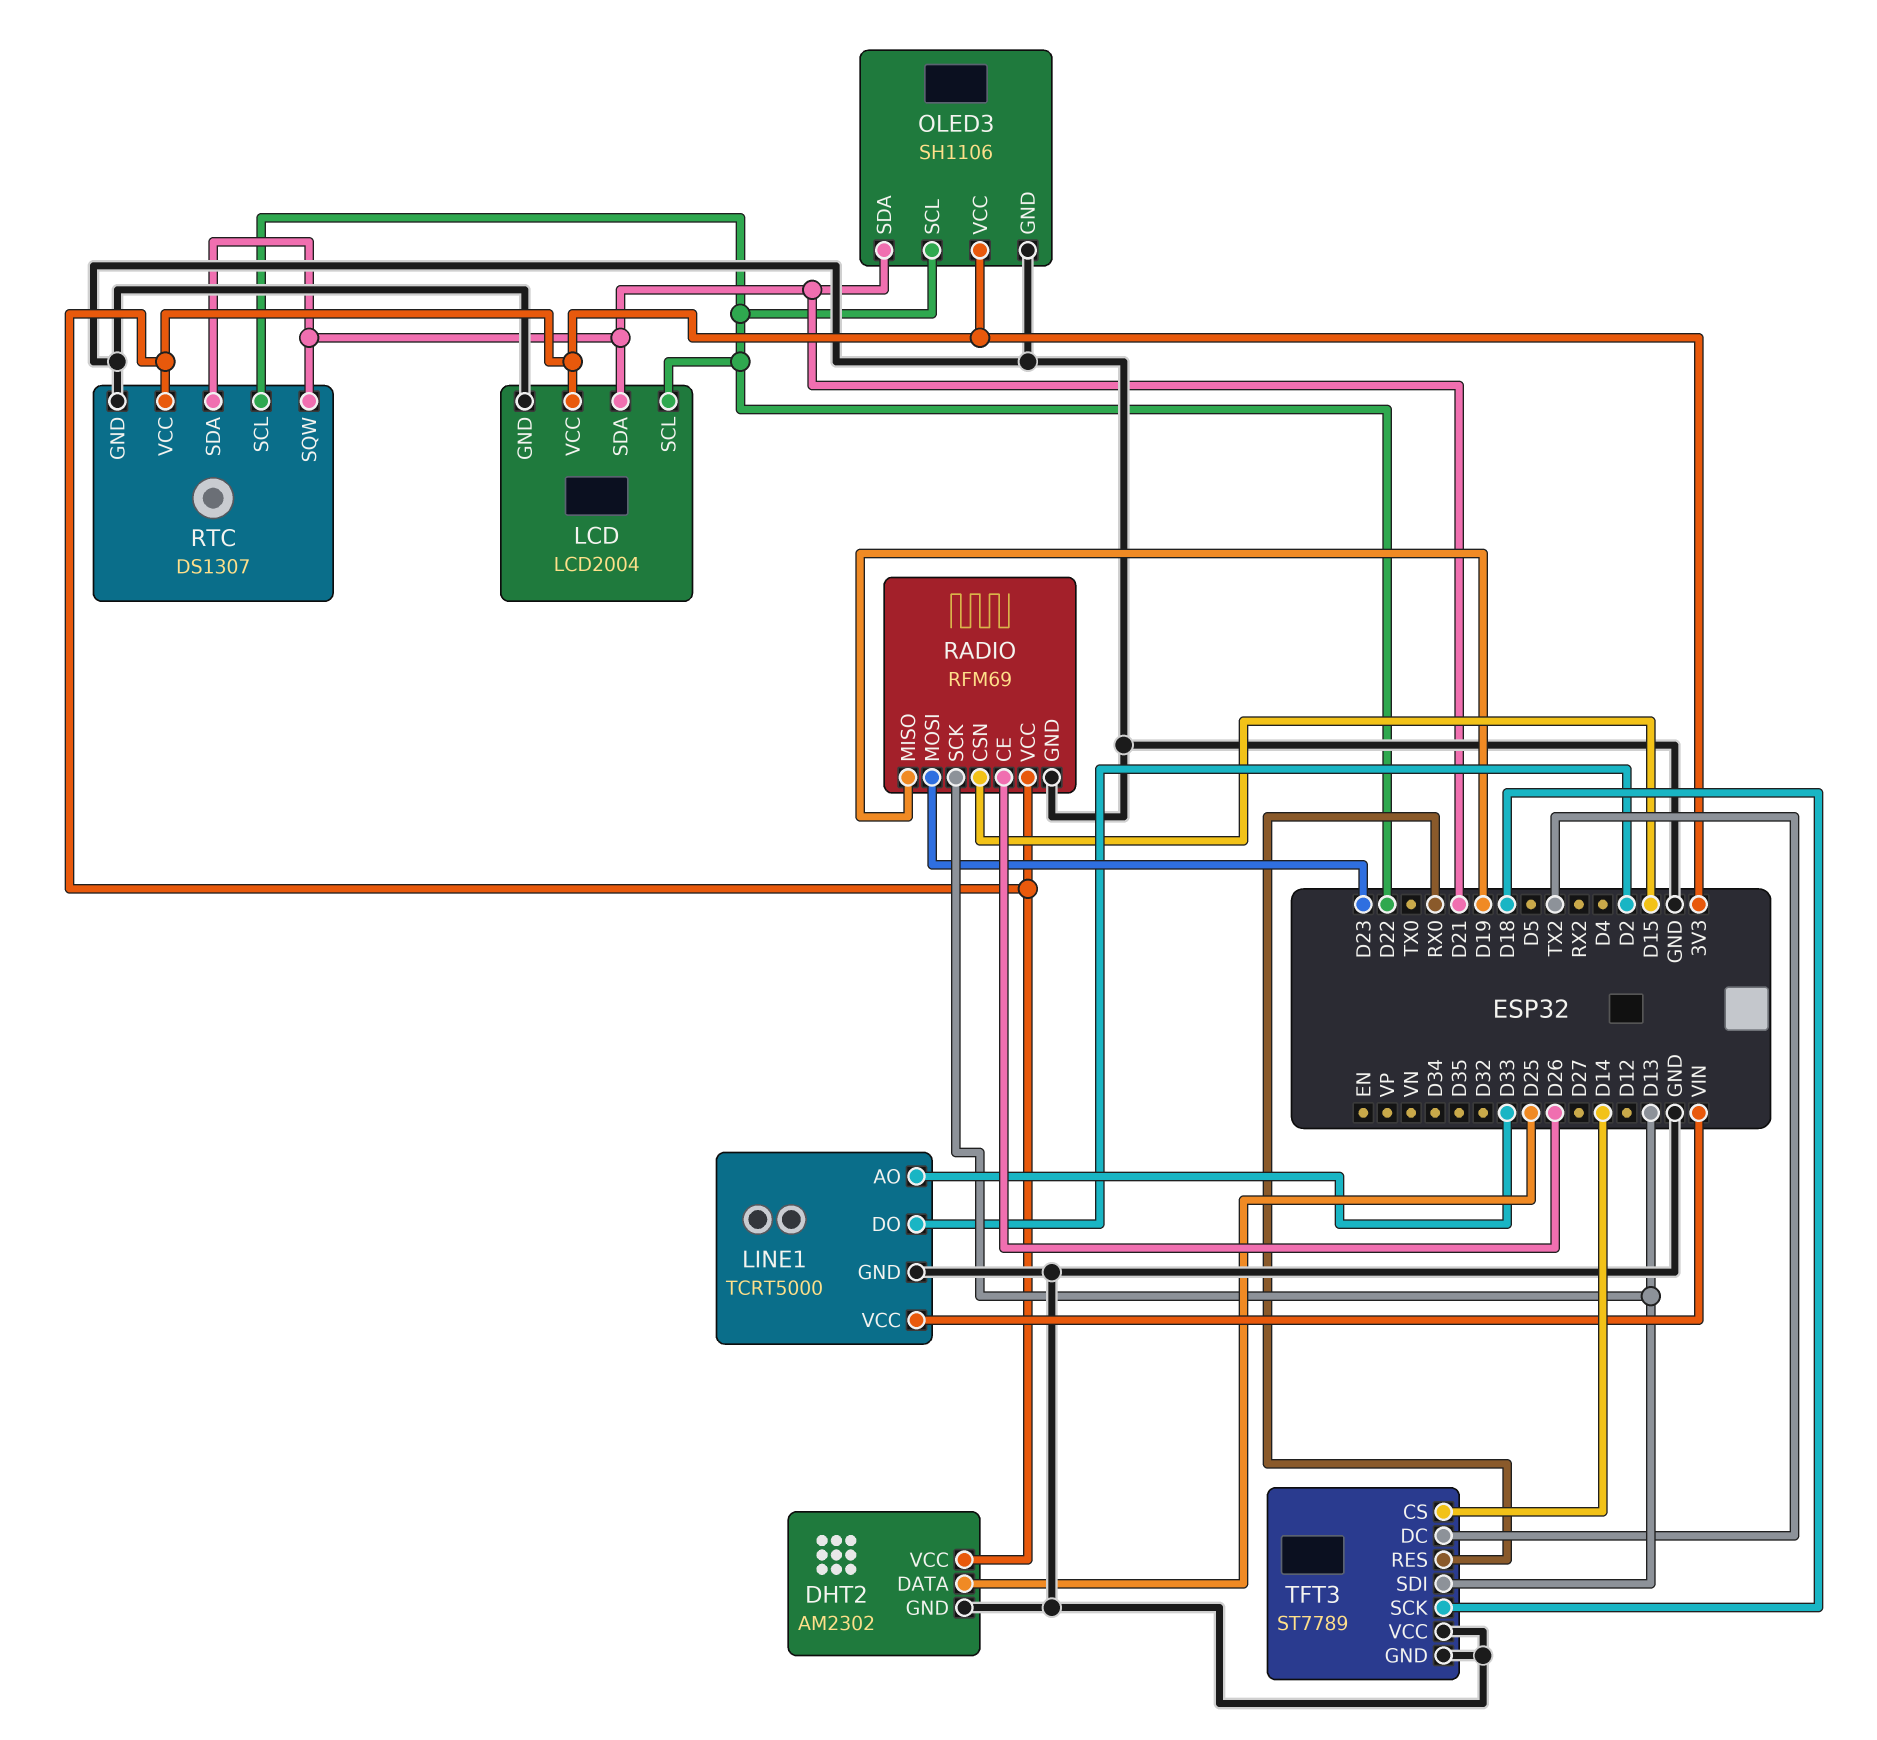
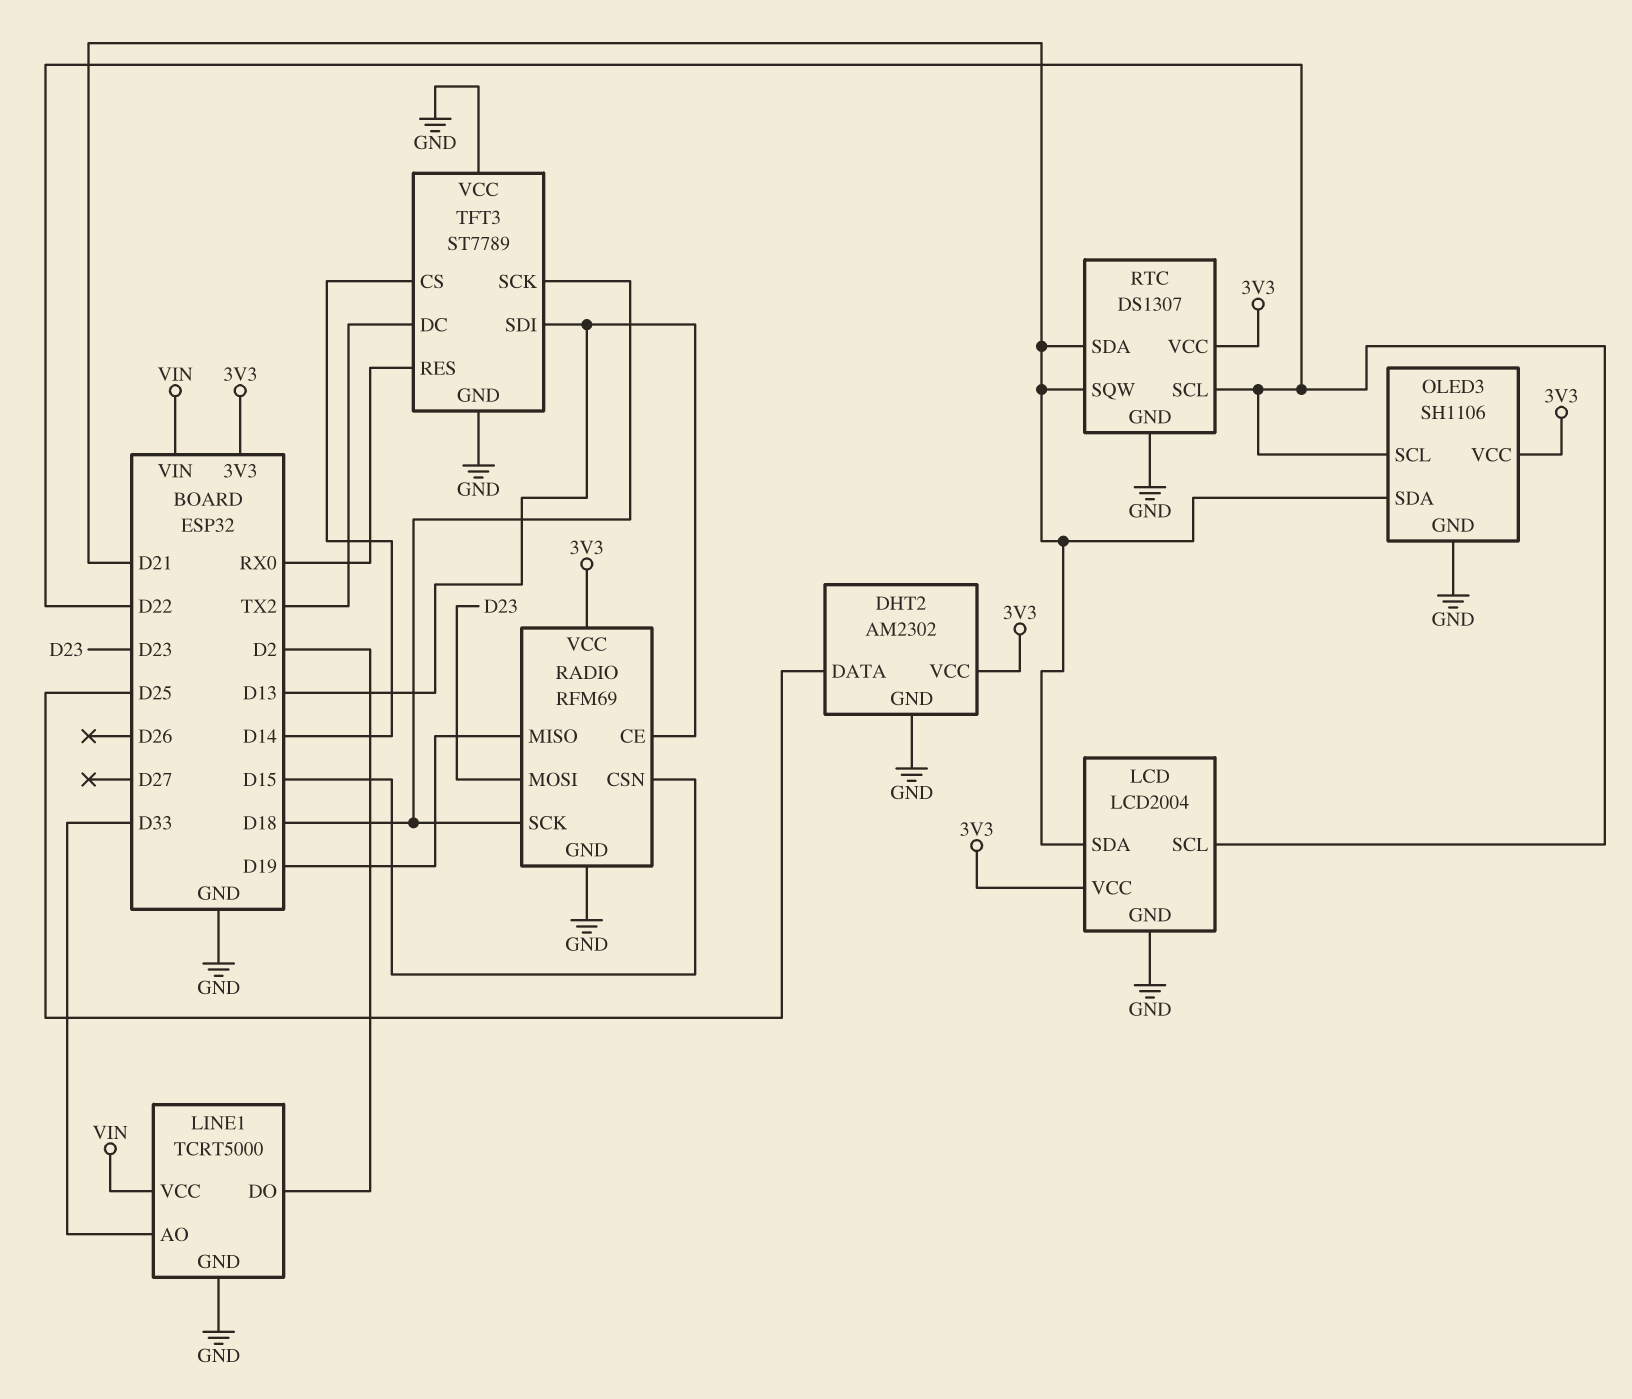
RADIO pin CE: D26 -> D13
RADIO pin SCK: D13 -> D18

